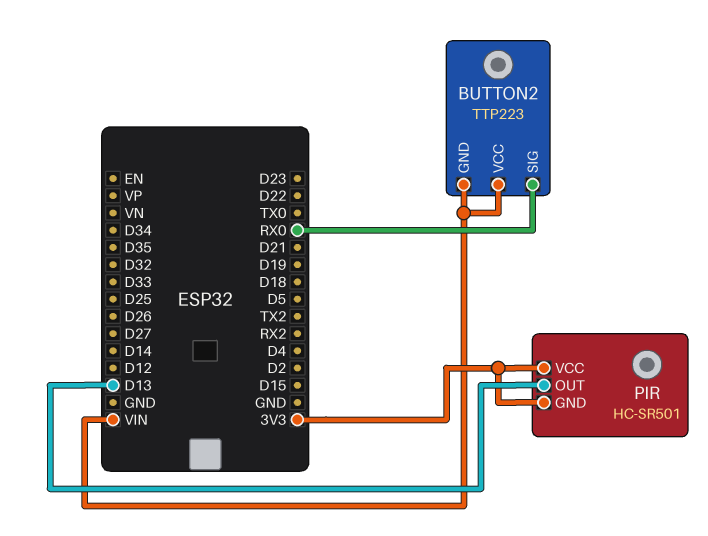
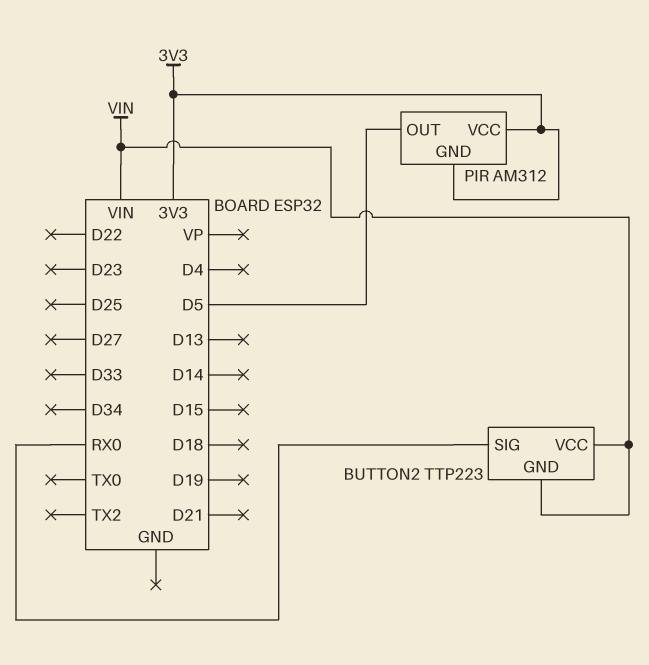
PIR: HC-SR501 -> AM312
PIR pin OUT: D13 -> D5

